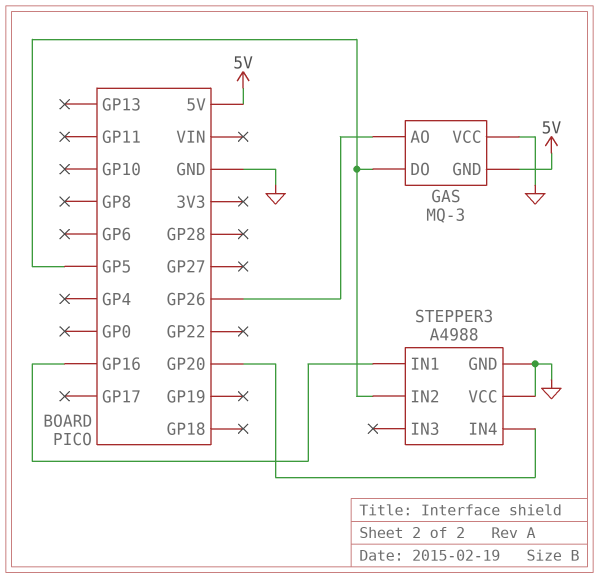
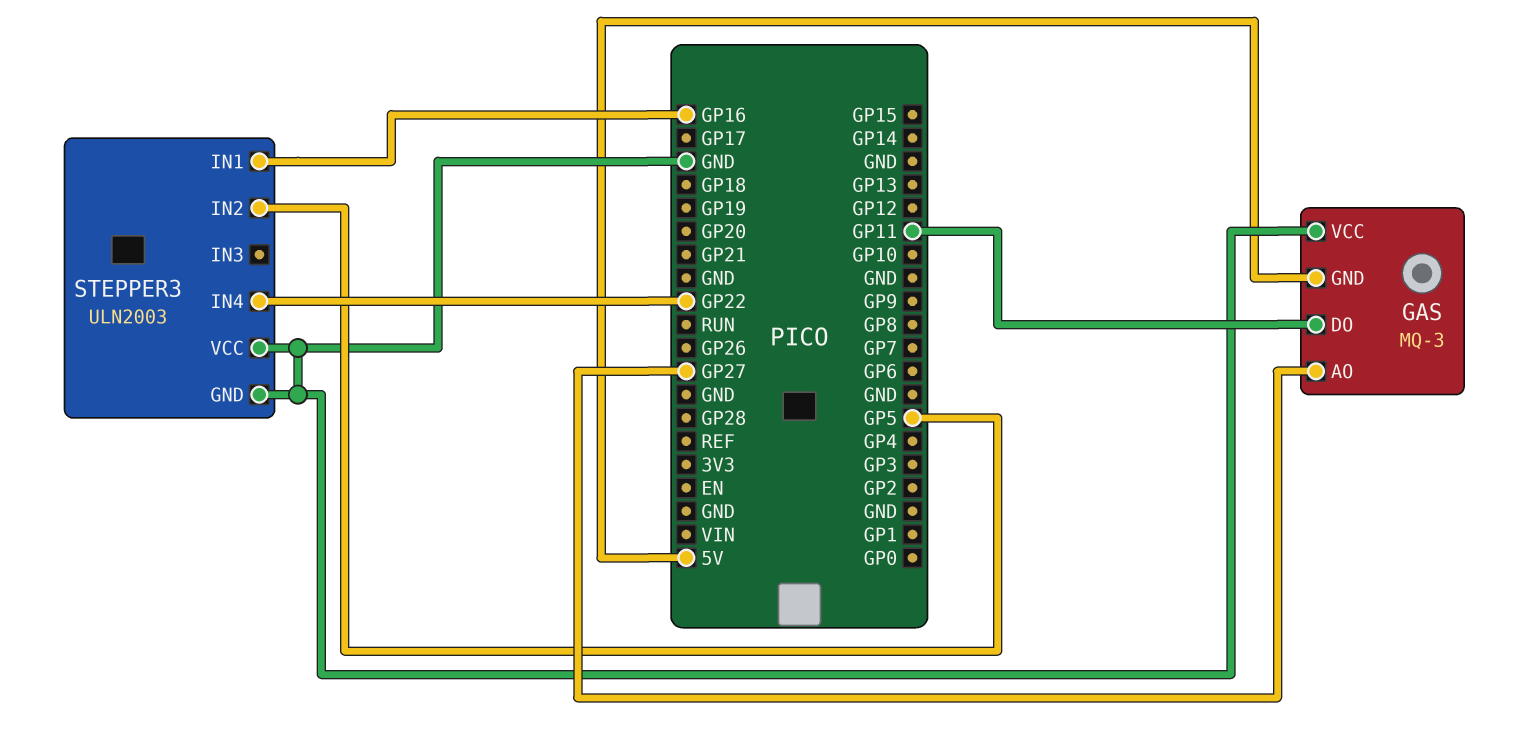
GAS pin AO: GP26 -> GP27
GAS pin DO: GP5 -> GP11
STEPPER3: A4988 -> ULN2003
STEPPER3 pin IN4: GP20 -> GP22

